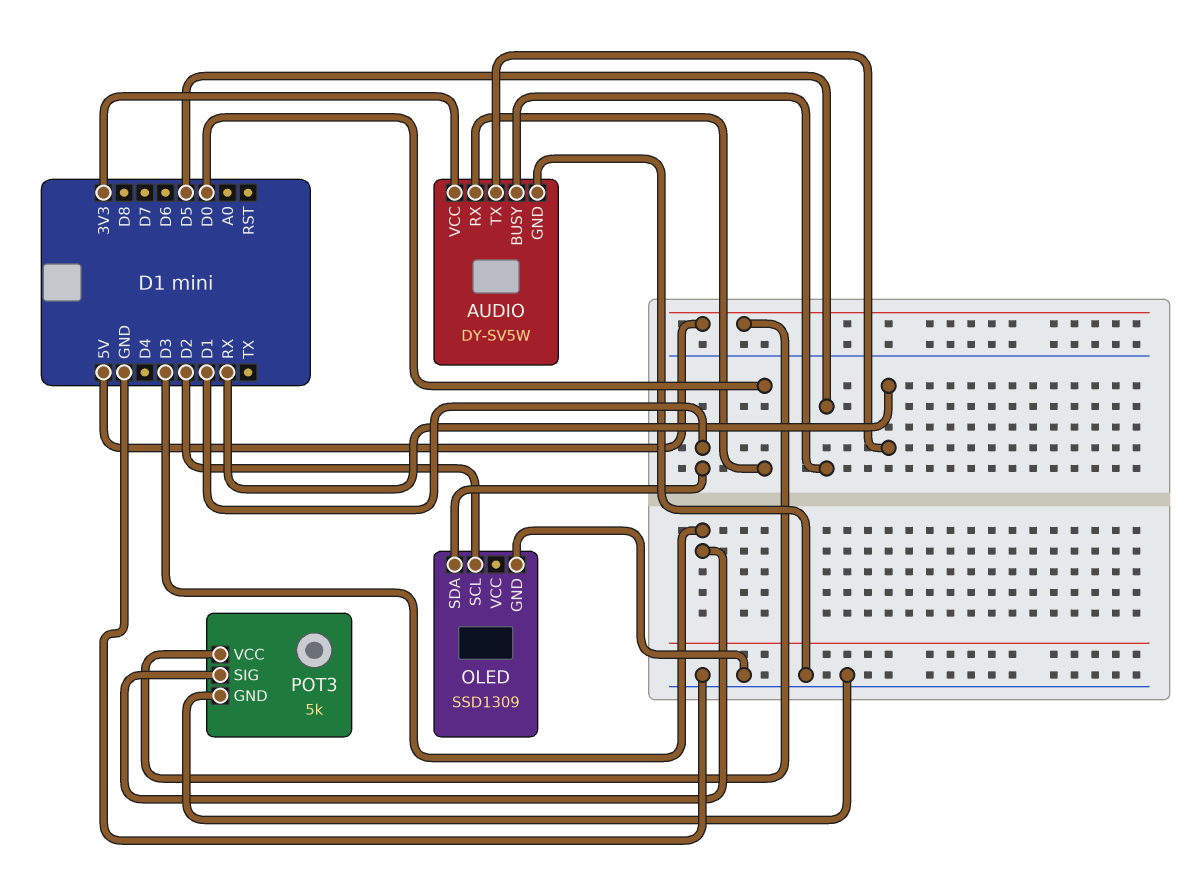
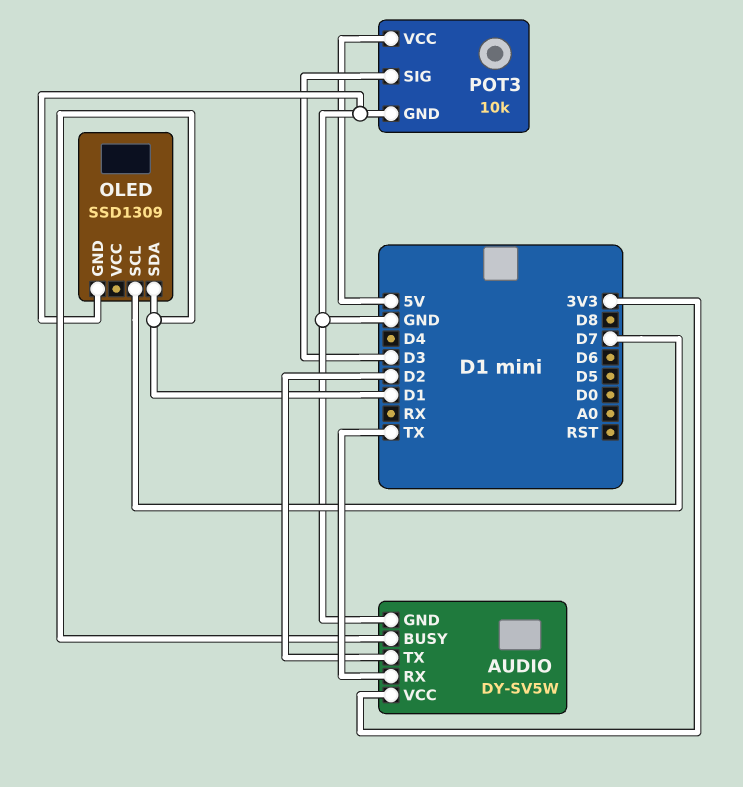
AUDIO pin BUSY: D5 -> D1
AUDIO pin RX: D0 -> TX
AUDIO pin TX: RX -> D2
OLED pin SCL: D2 -> D7
POT3: 5k -> 10k

